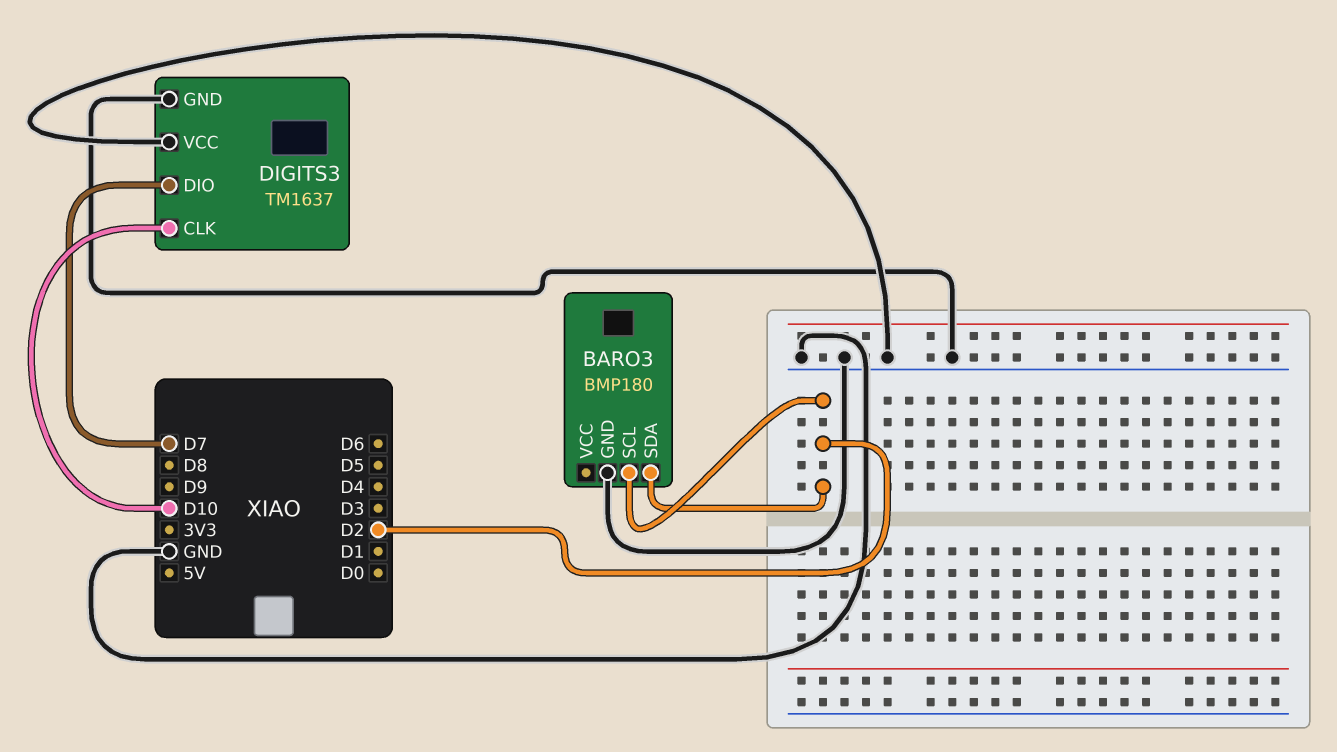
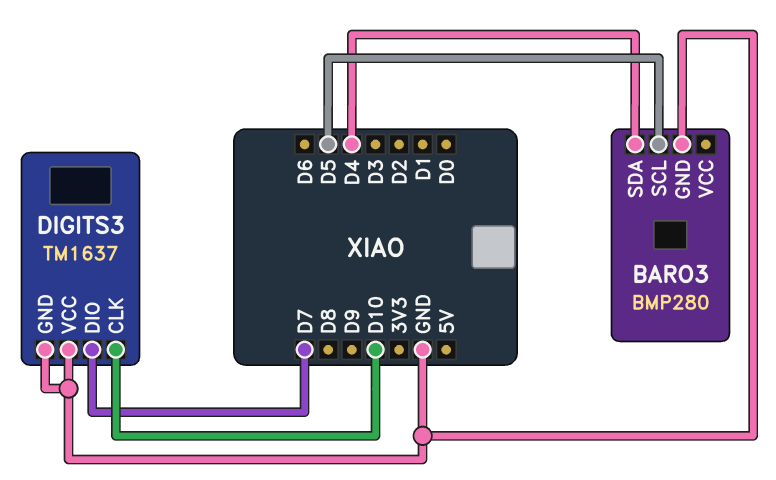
BARO3: BMP180 -> BMP280
BARO3 pin SCL: D2 -> D5
BARO3 pin SDA: D2 -> D4

